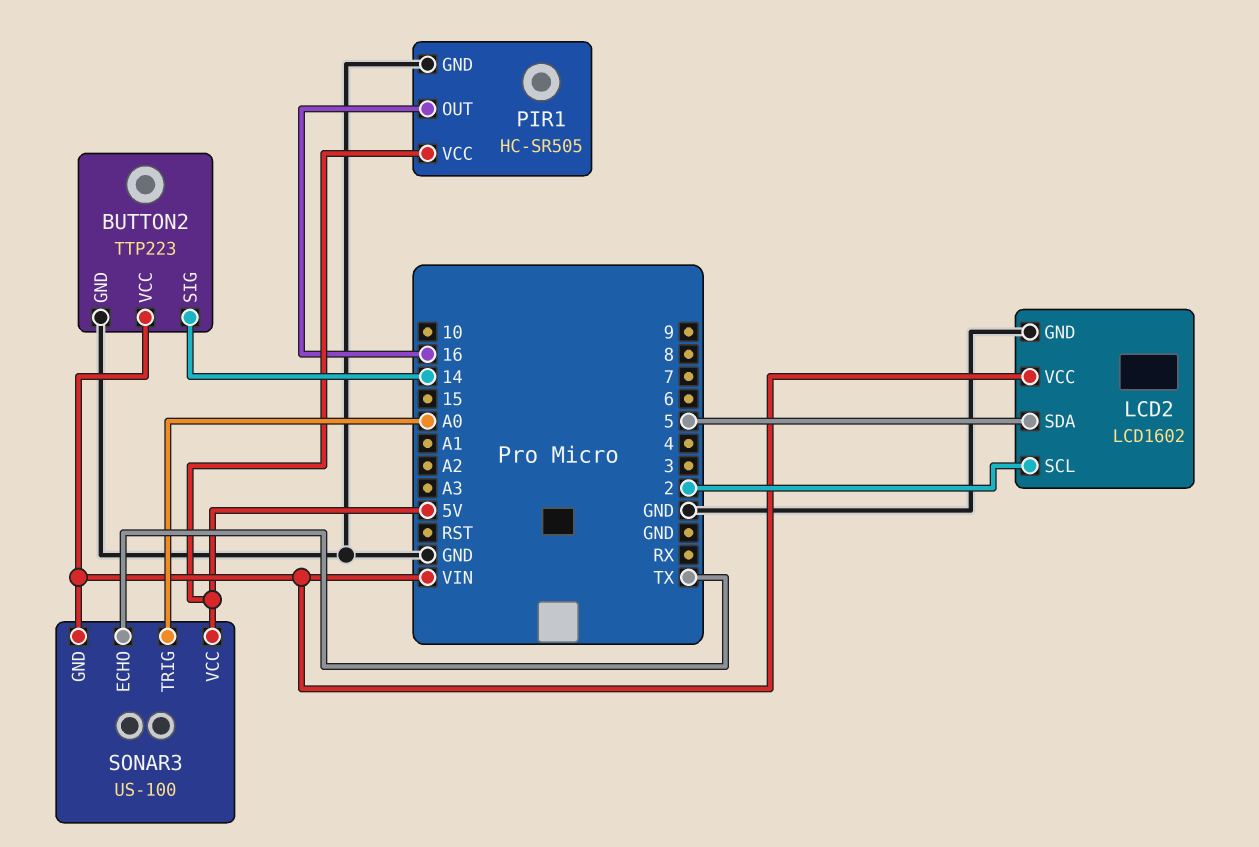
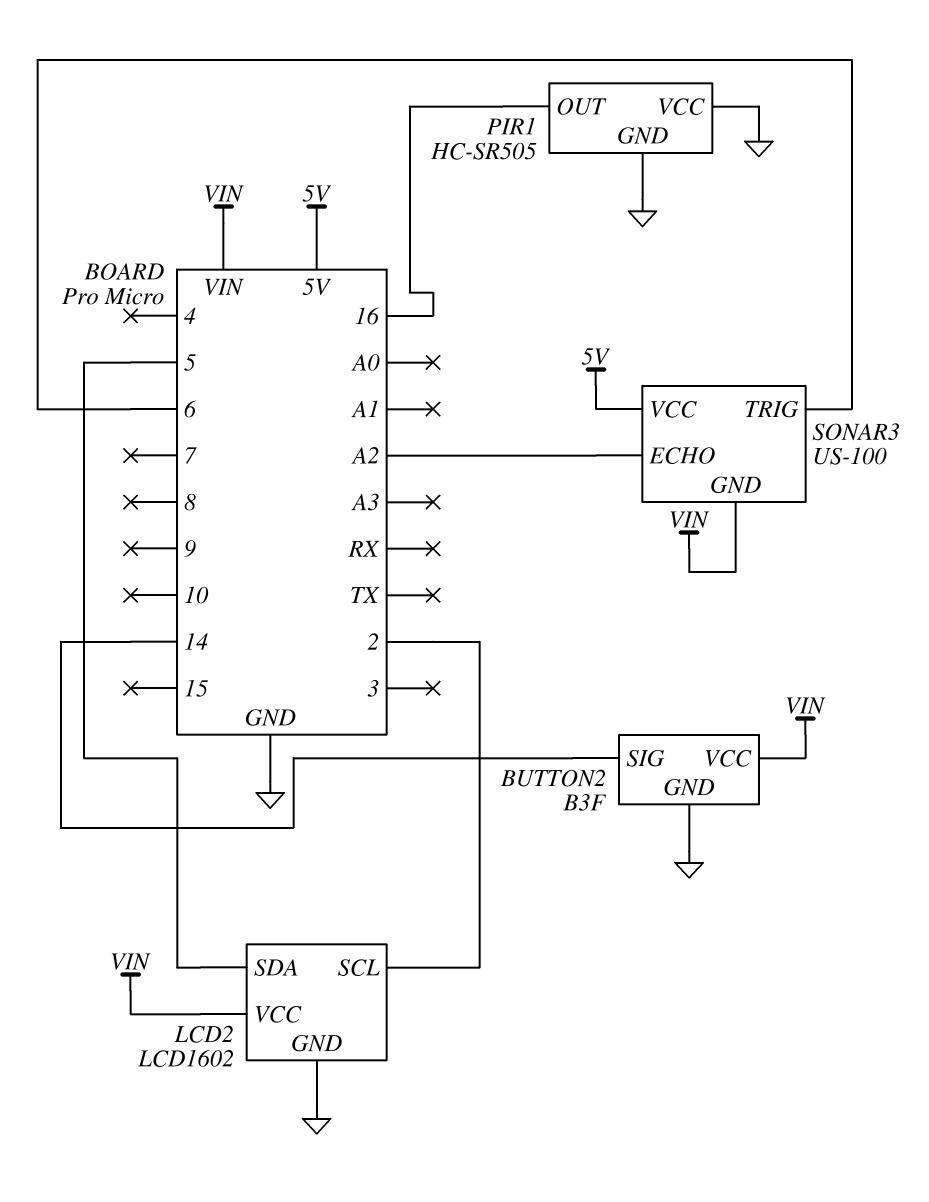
BUTTON2: TTP223 -> B3F
PIR1 pin VCC: 5V -> GND
SONAR3 pin ECHO: TX -> A2
SONAR3 pin TRIG: A0 -> 6

